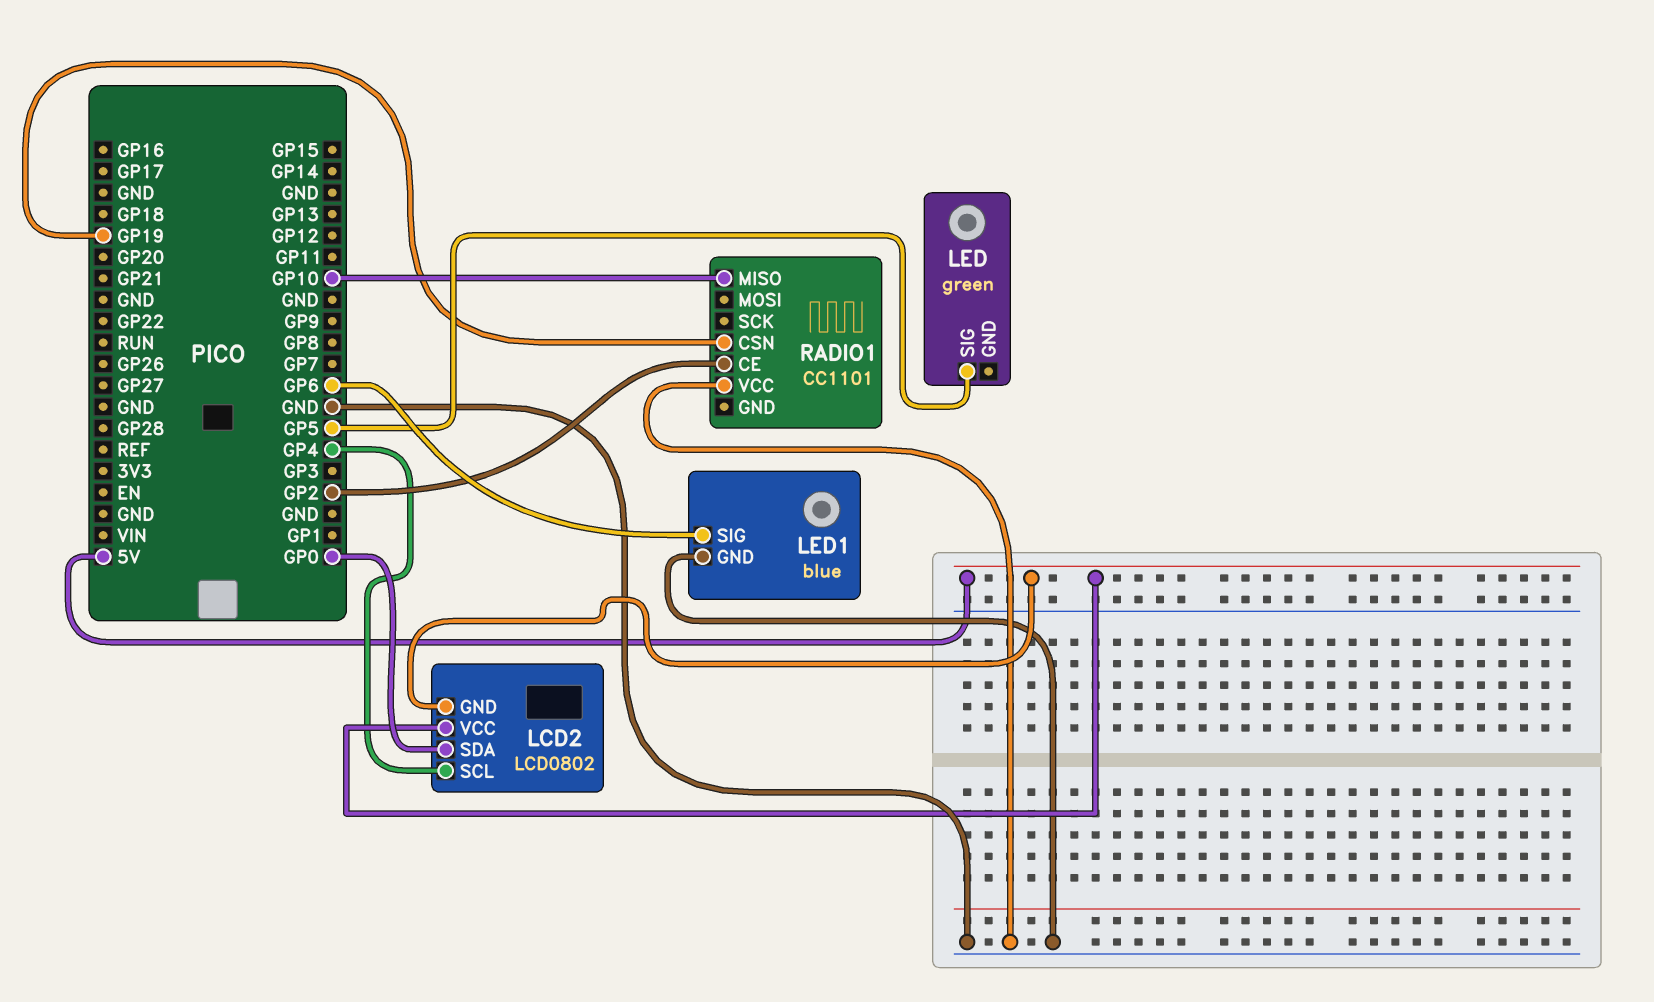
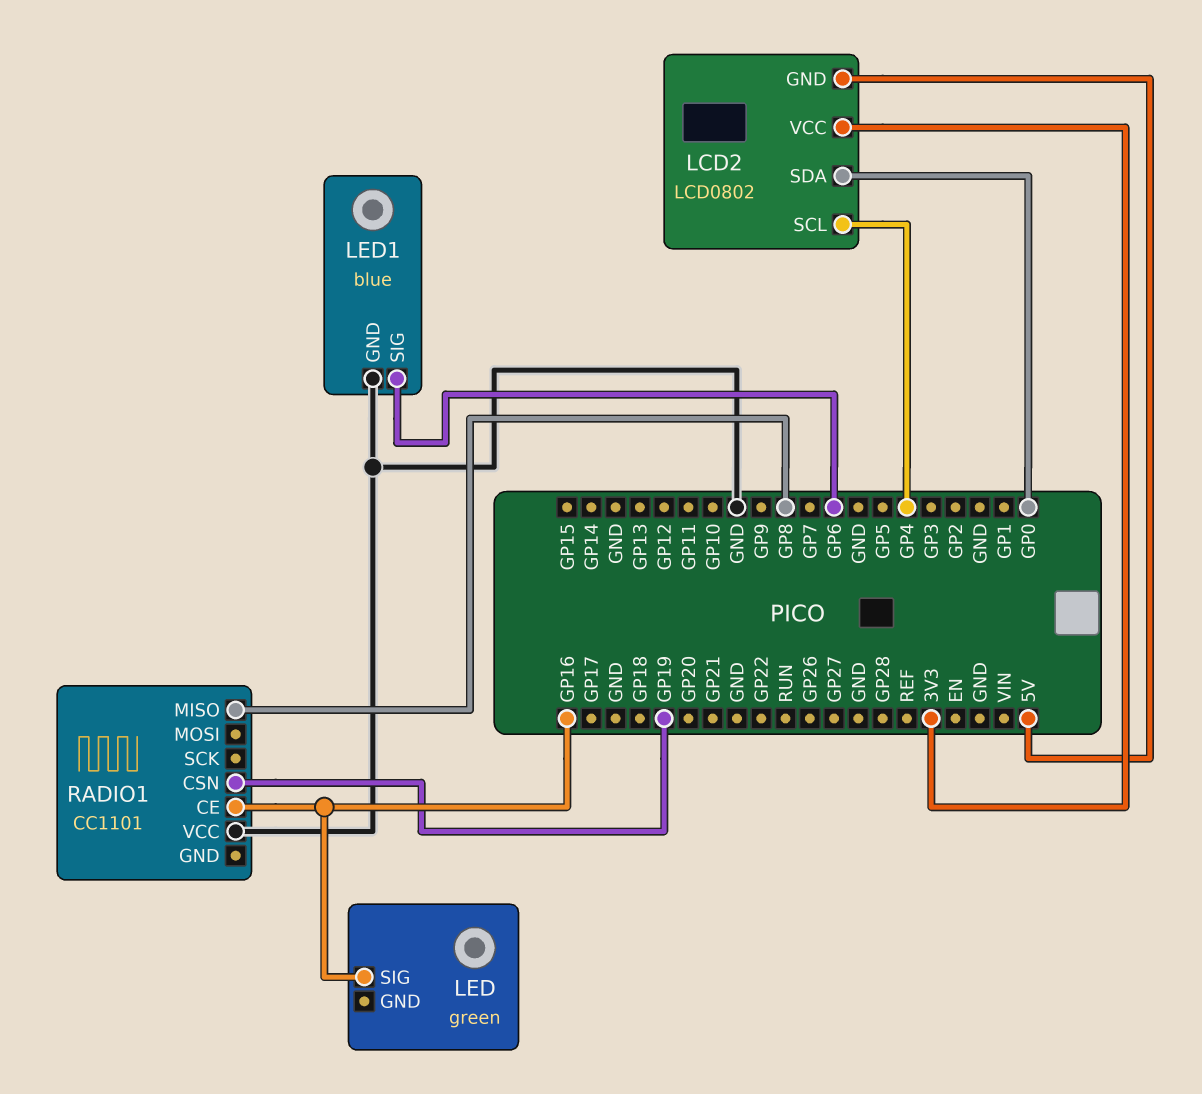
LCD2 pin VCC: 5V -> 3V3
LED pin SIG: GP5 -> GP16
RADIO1 pin CE: GP2 -> GP16
RADIO1 pin MISO: GP10 -> GP8

